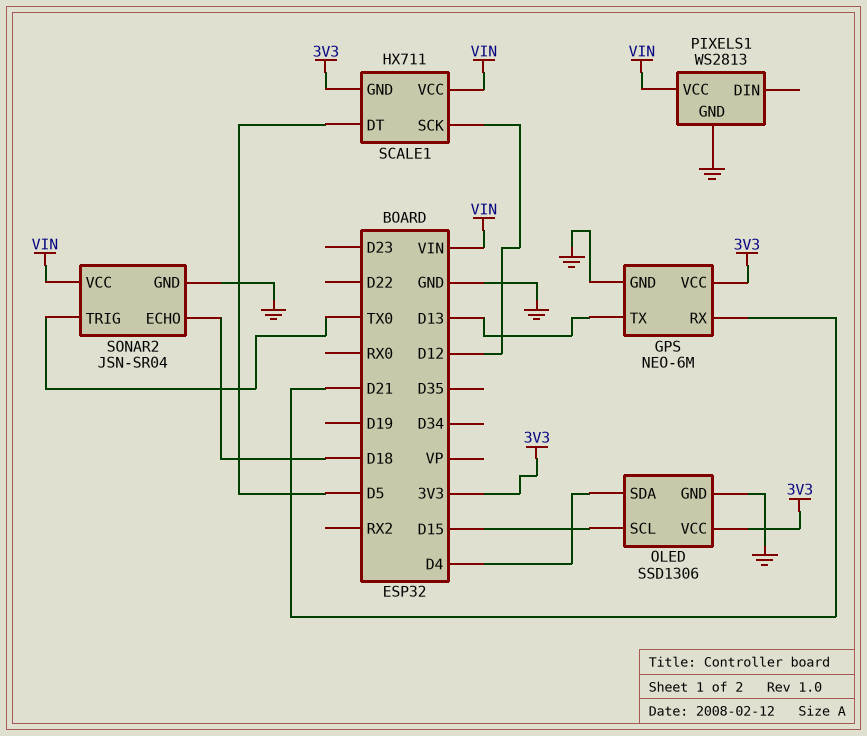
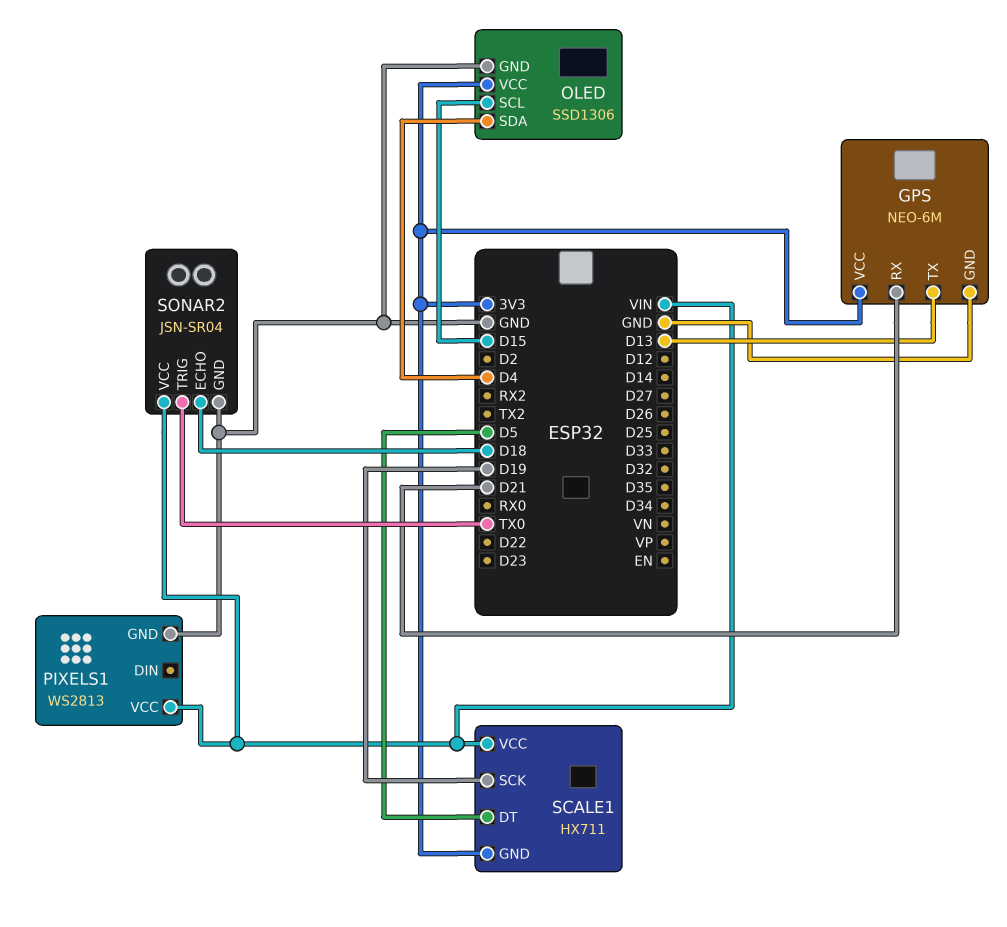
SCALE1 pin SCK: D12 -> D19

